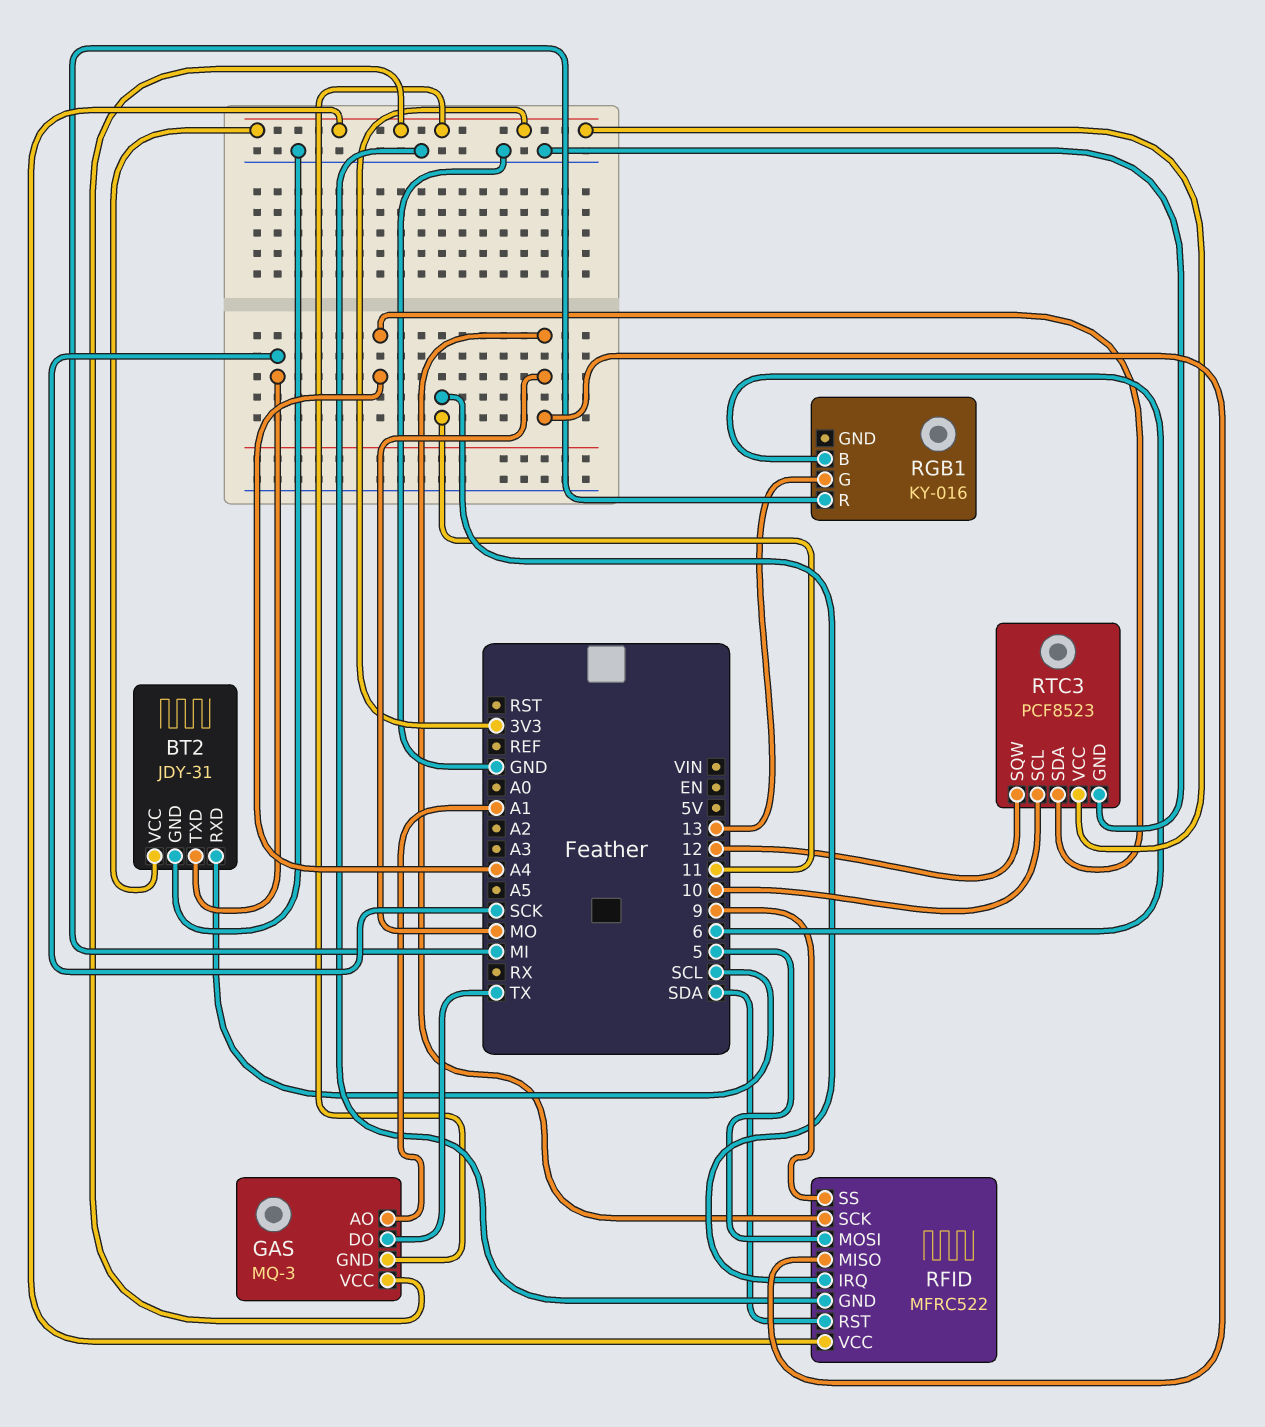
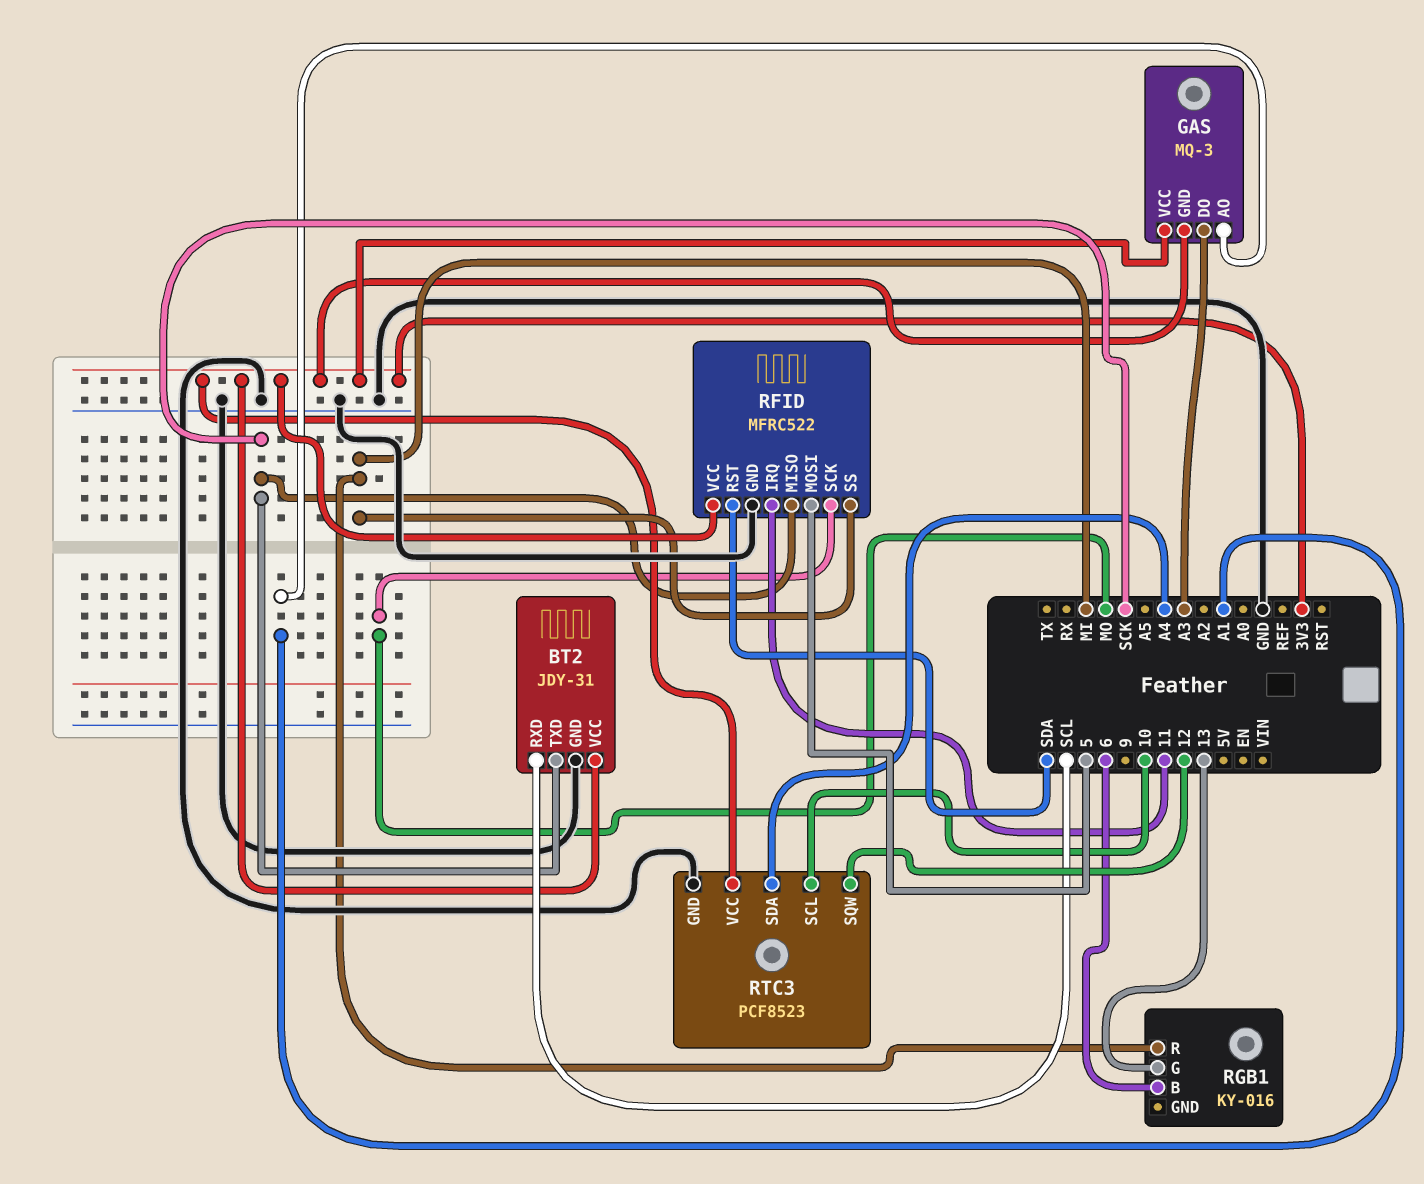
GAS pin DO: TX -> A3
RFID pin MISO: MO -> SCK
RFID pin SS: 9 -> MI

